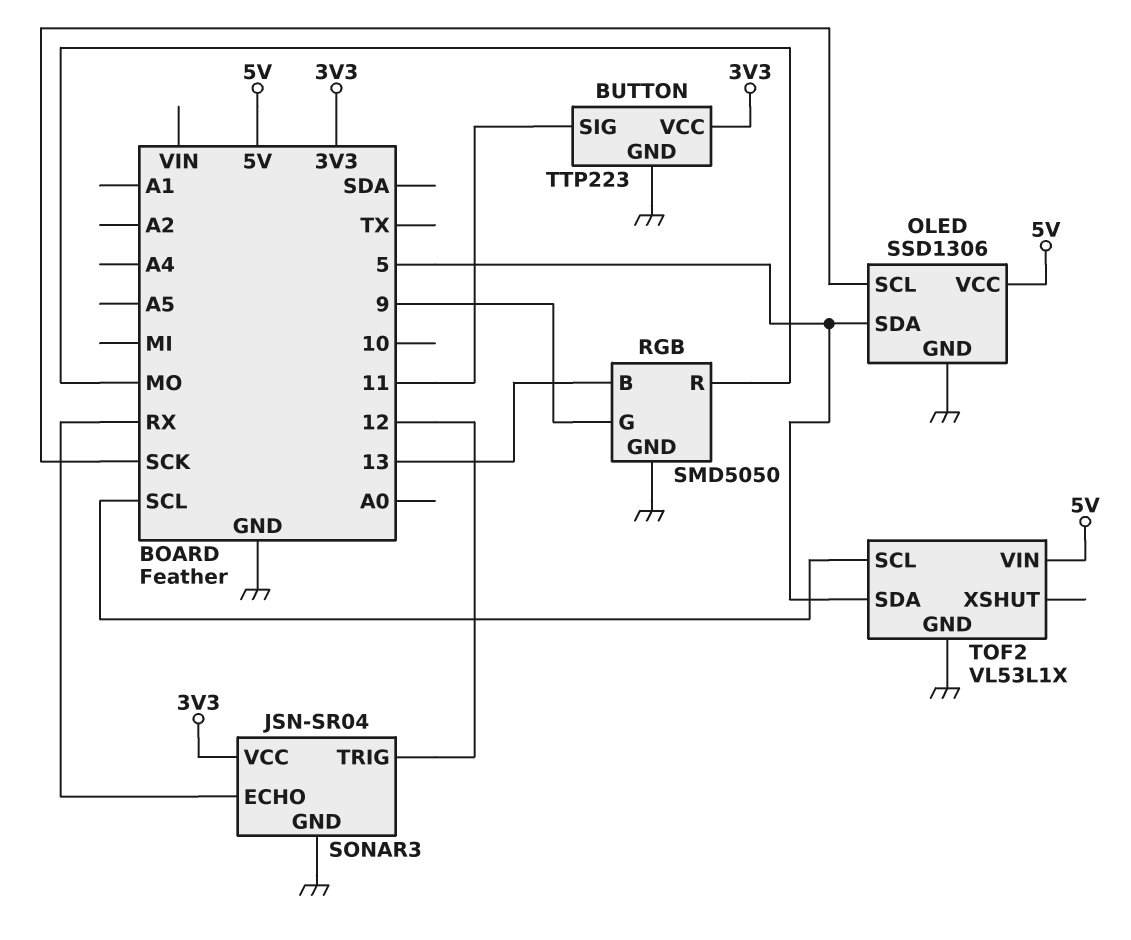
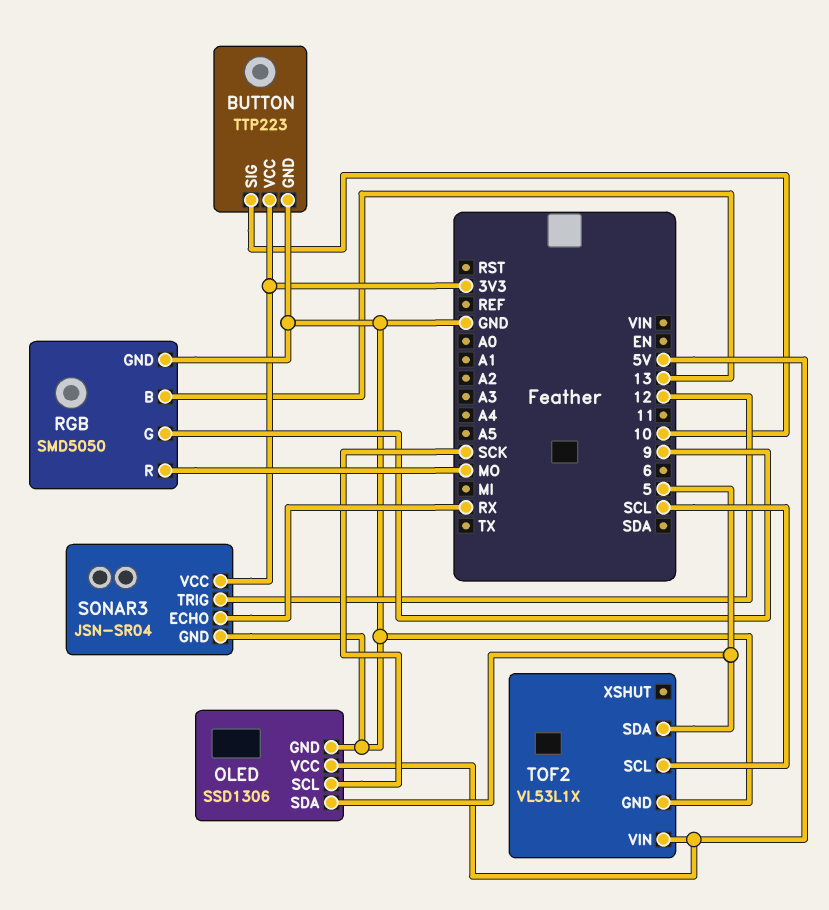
BUTTON pin SIG: 11 -> 10

